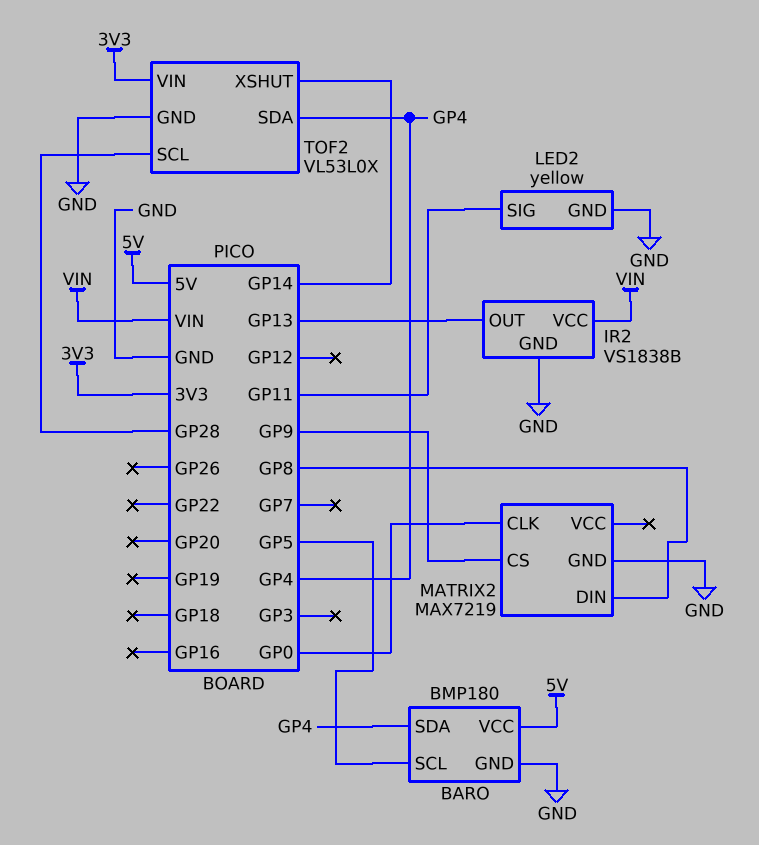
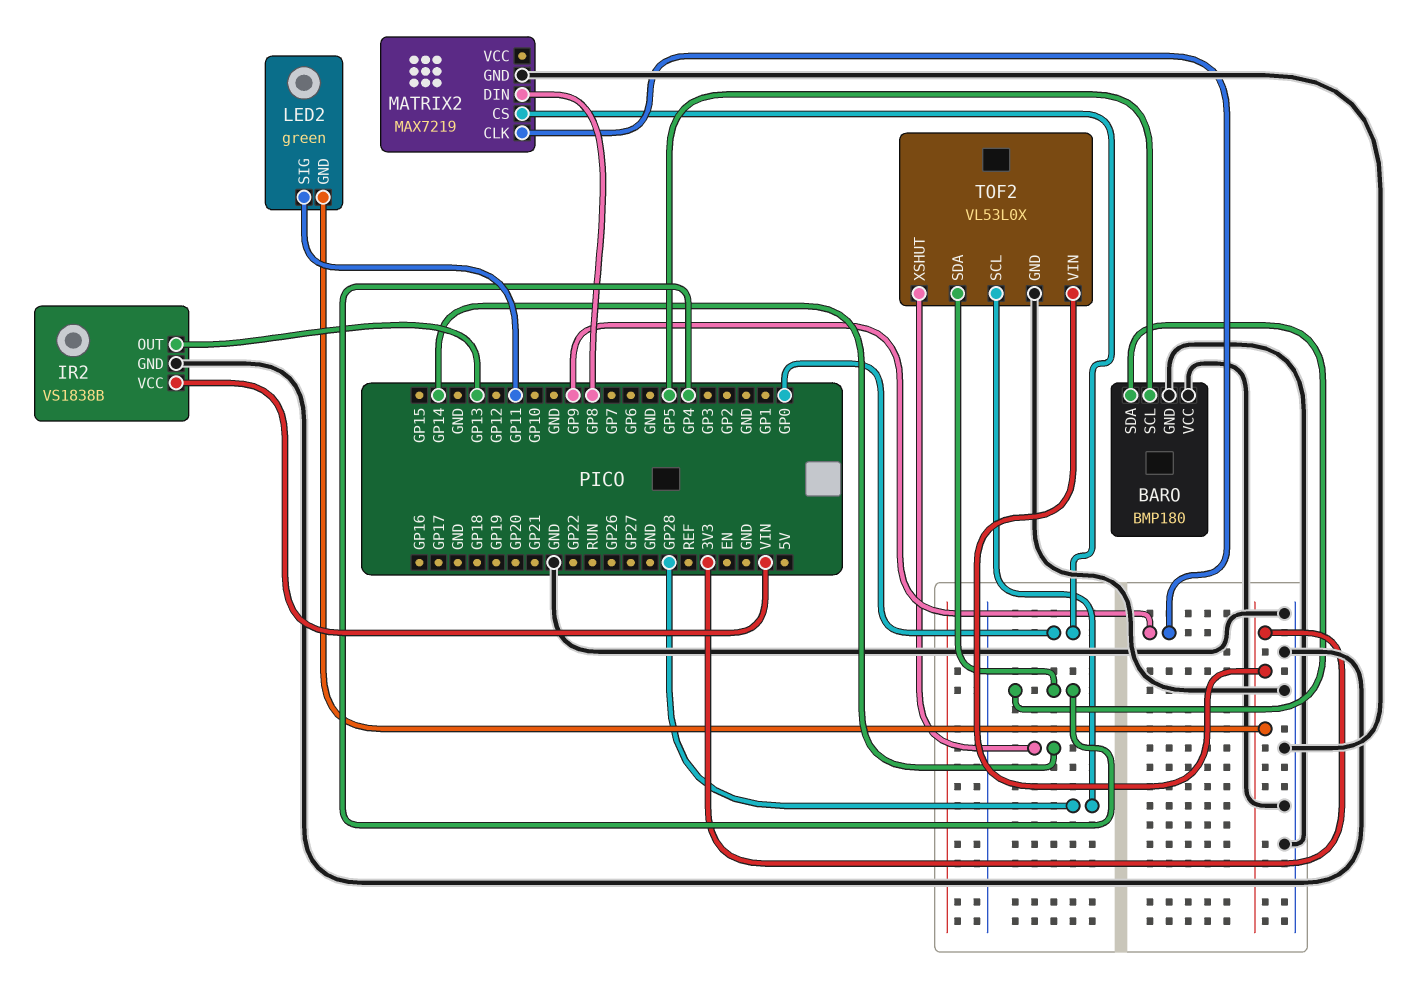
BARO pin VCC: 5V -> GND
LED2: yellow -> green
LED2 pin GND: GND -> 3V3
MATRIX2 pin CLK: GP0 -> GP9
MATRIX2 pin CS: GP9 -> GP0

